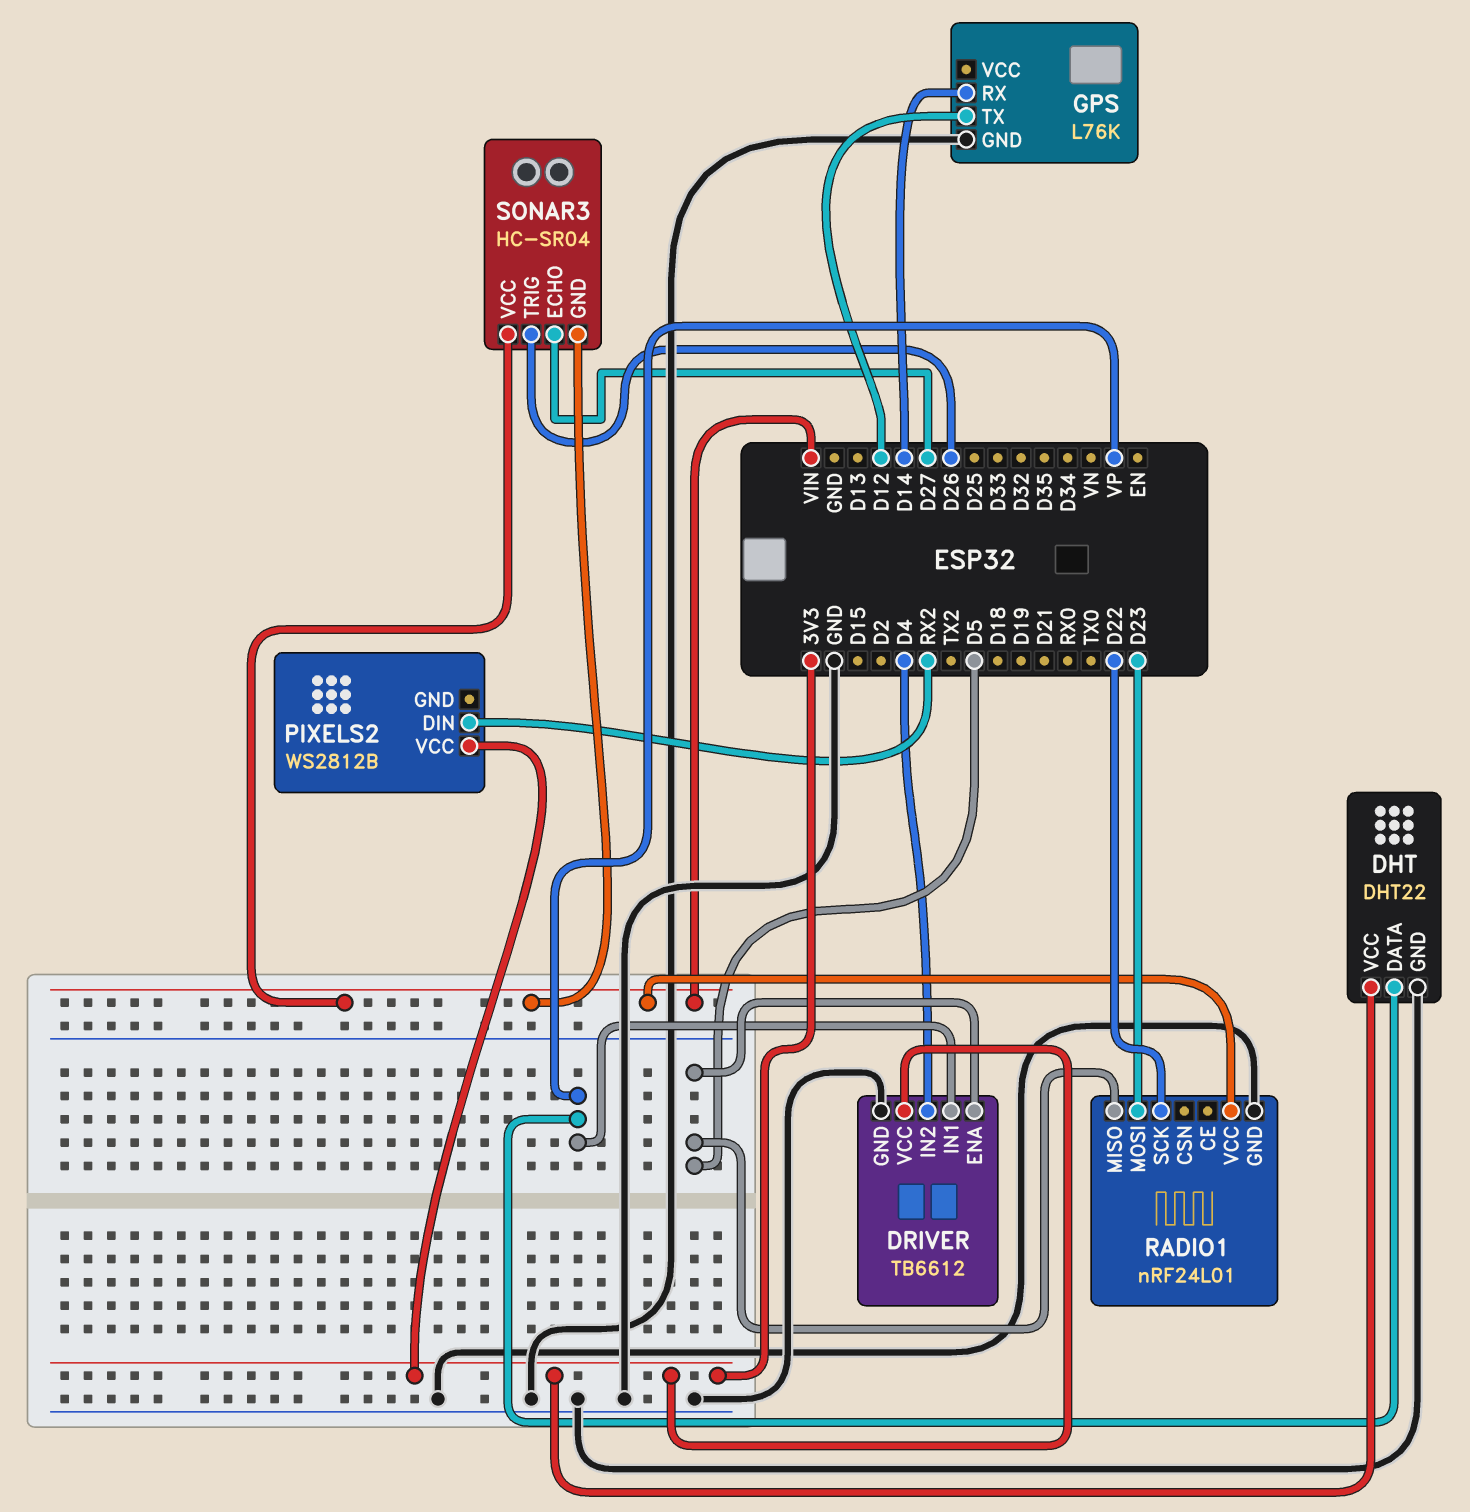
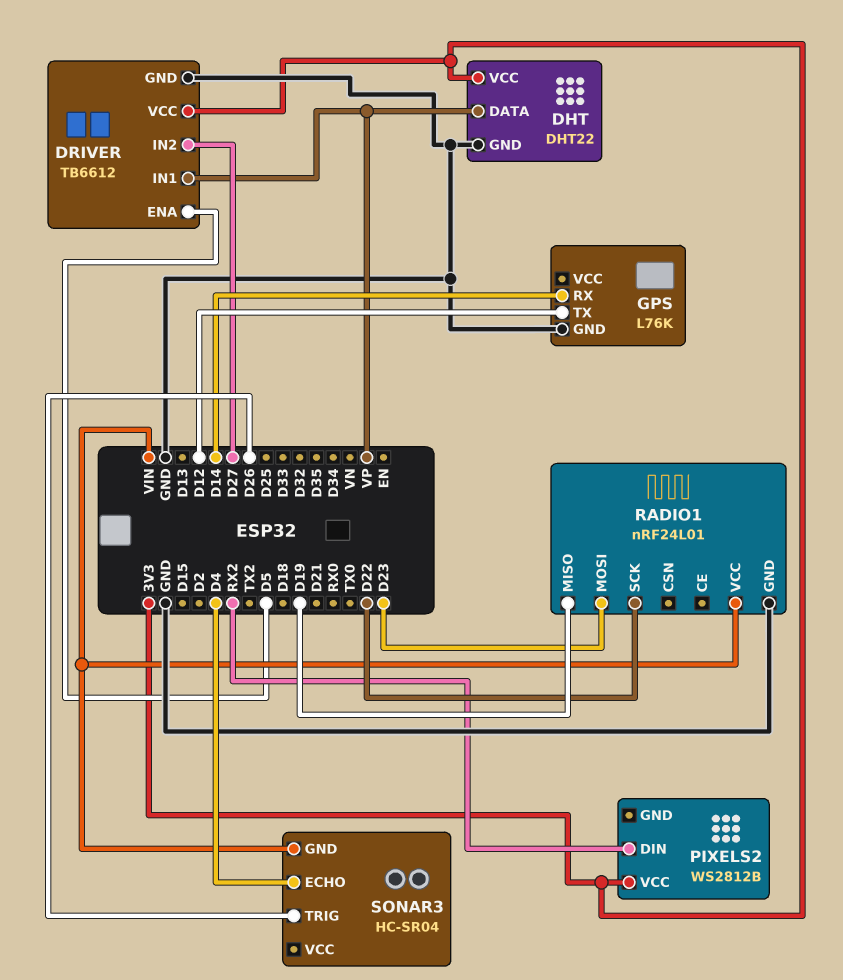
DRIVER pin IN2: D4 -> D27
RADIO1 pin MISO: D5 -> D19
SONAR3 pin ECHO: D27 -> D4
SONAR3 pin VCC: VIN -> none

